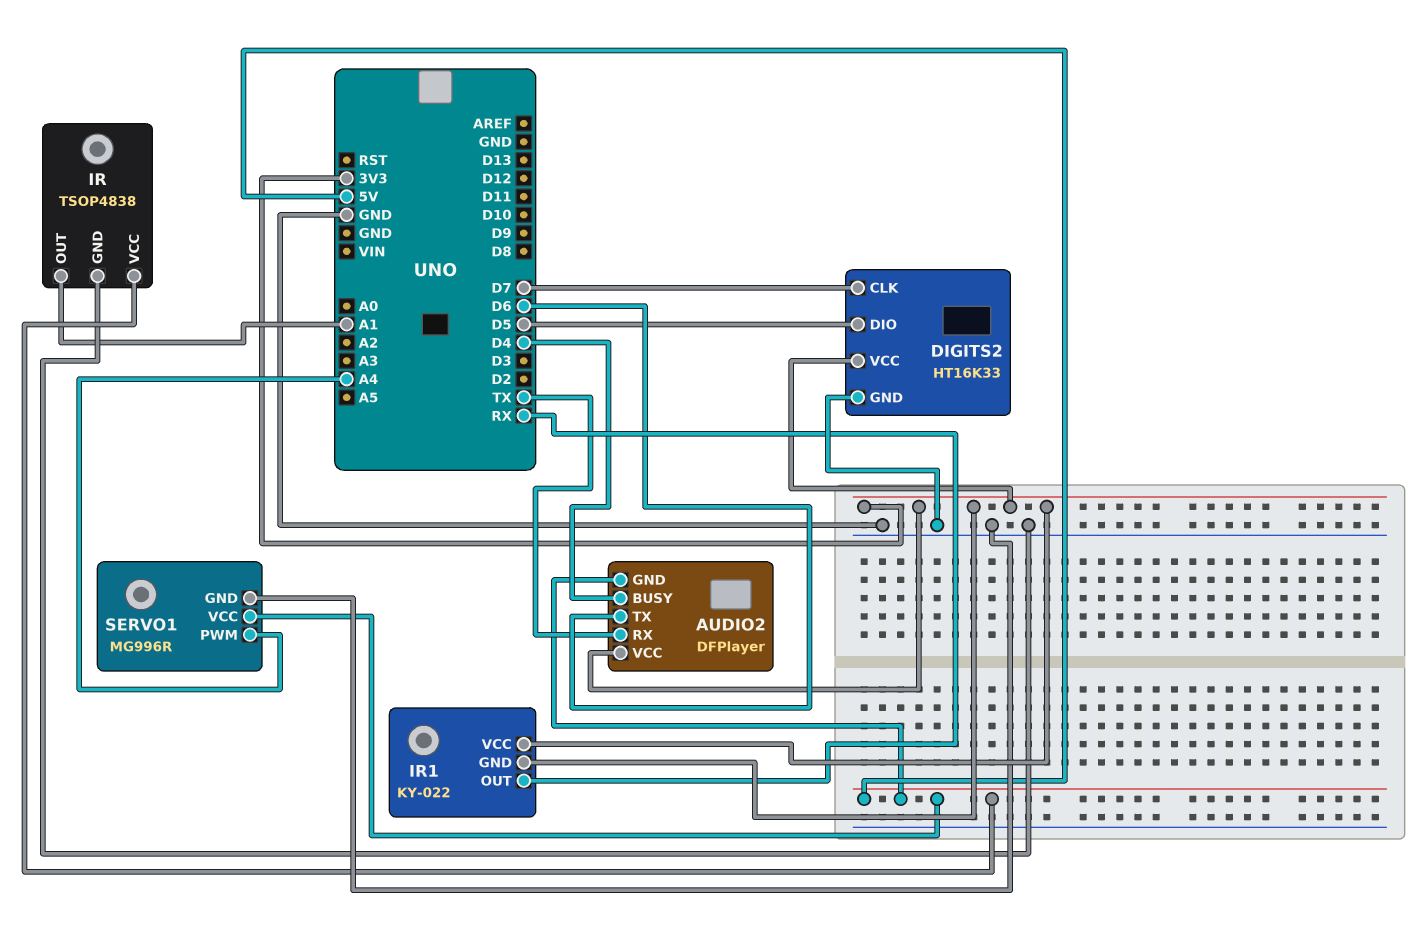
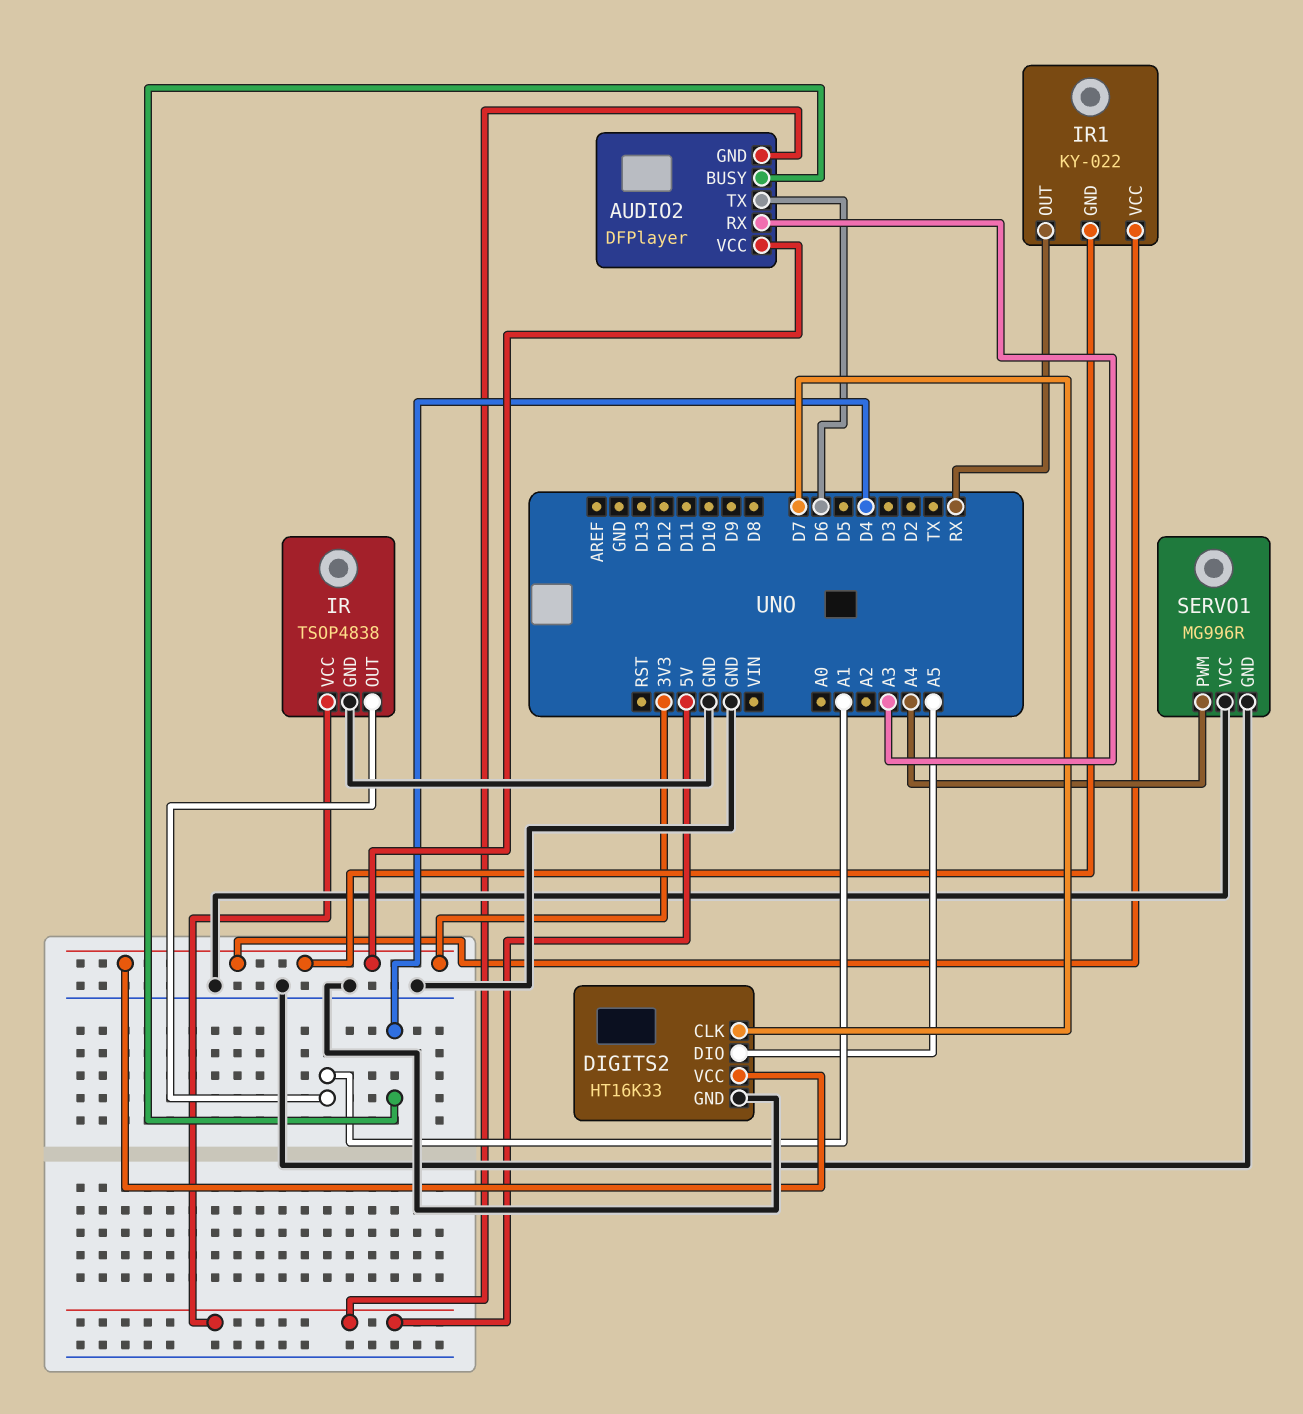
AUDIO2 pin RX: TX -> A3
DIGITS2 pin DIO: D5 -> A5
SERVO1 pin VCC: 5V -> GND

